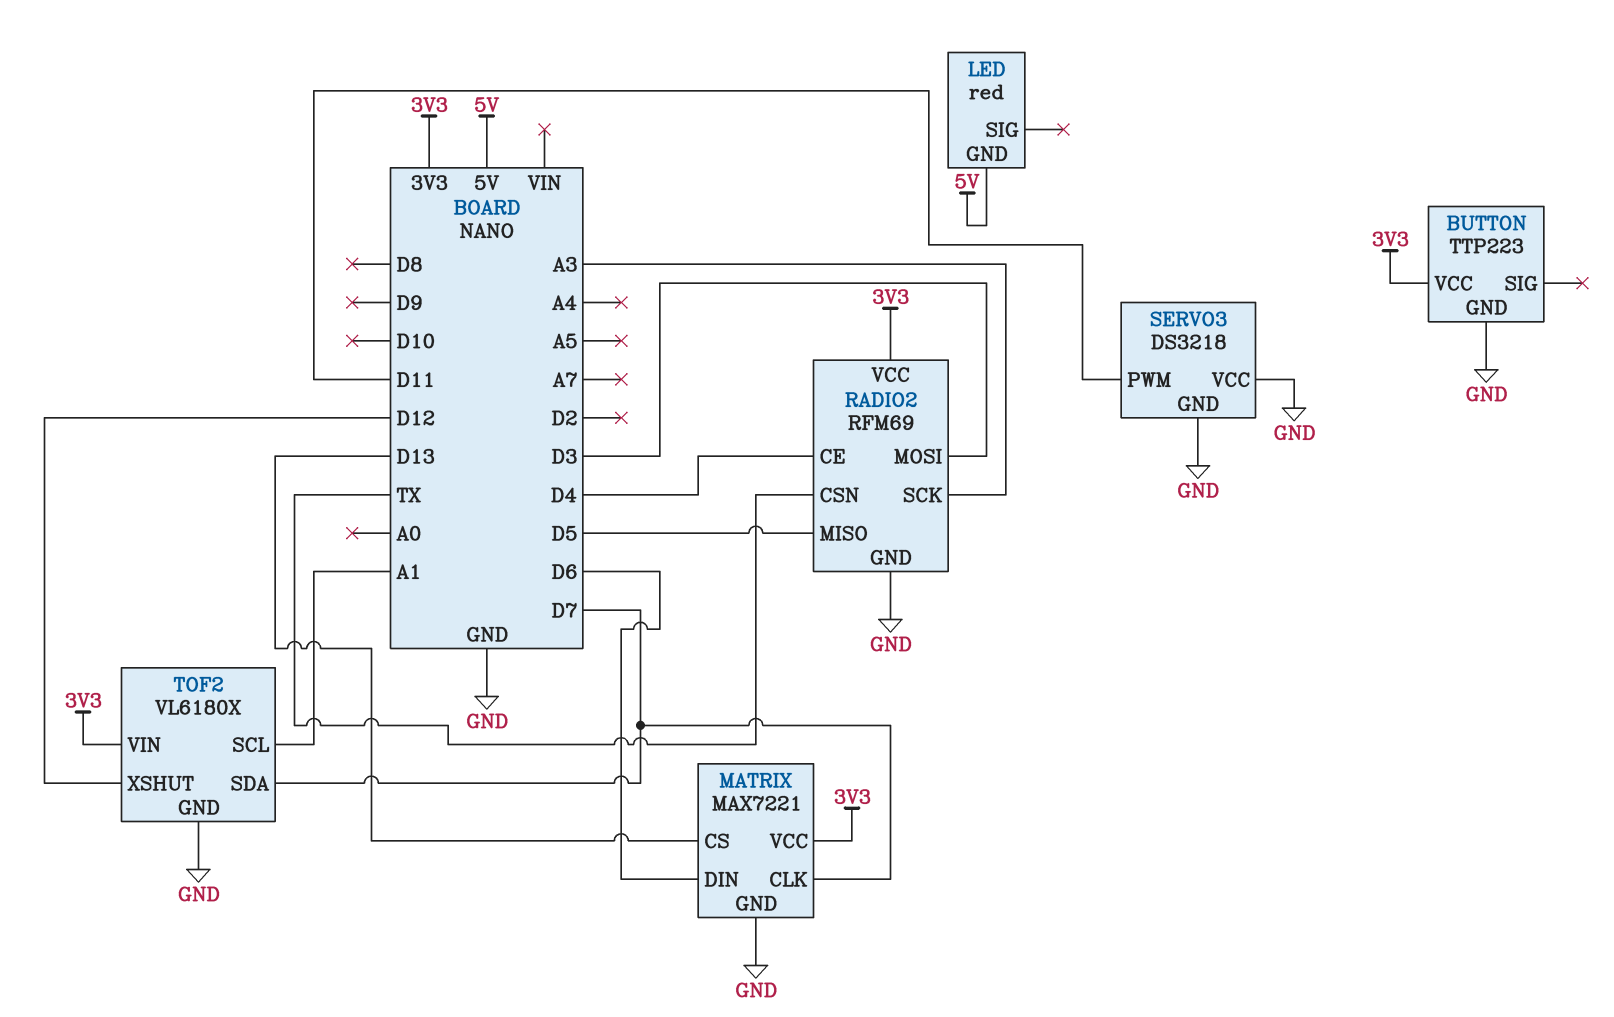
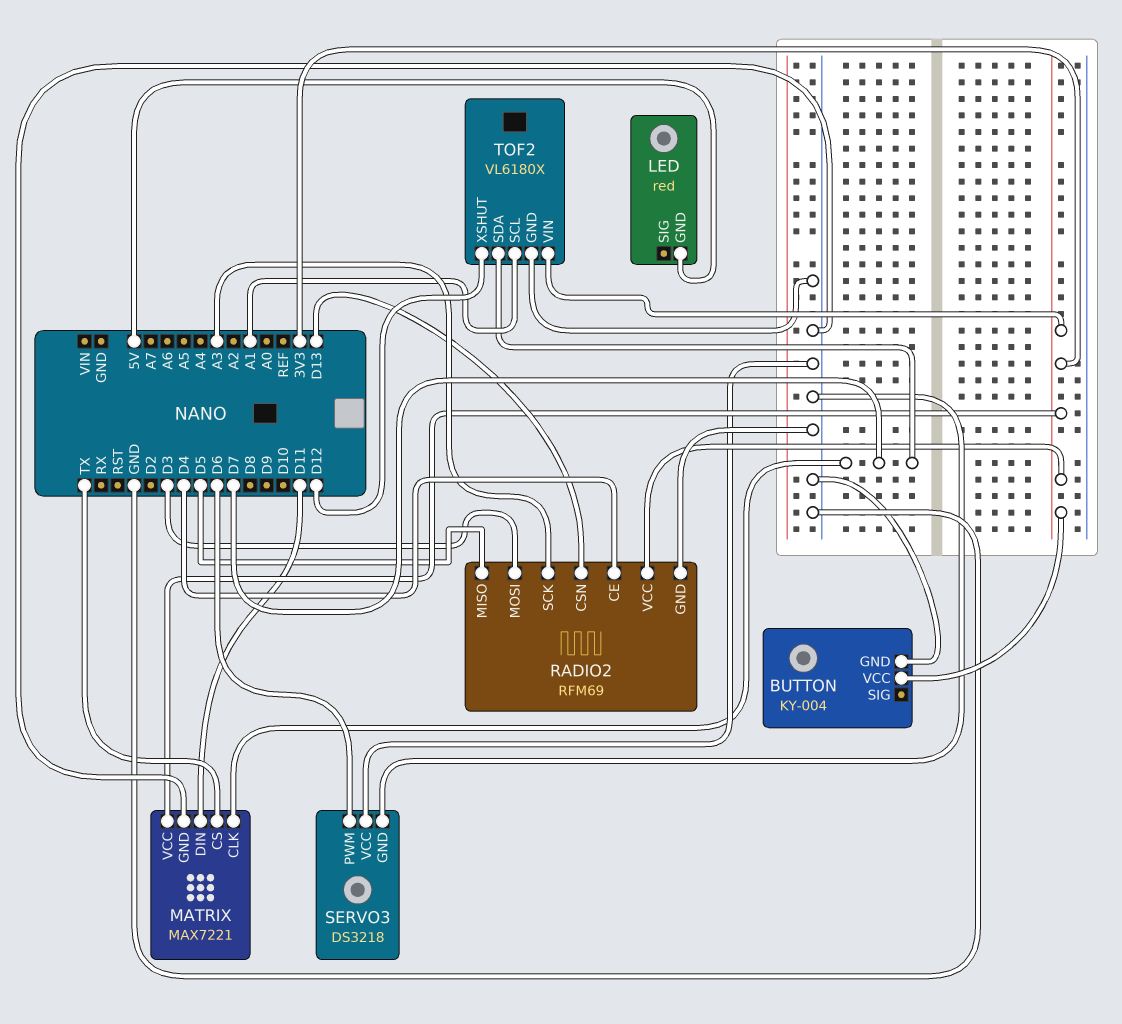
BUTTON: TTP223 -> KY-004
MATRIX pin CS: D13 -> TX
MATRIX pin DIN: D6 -> D11
RADIO2 pin CSN: TX -> D13
SERVO3 pin PWM: D11 -> D6

